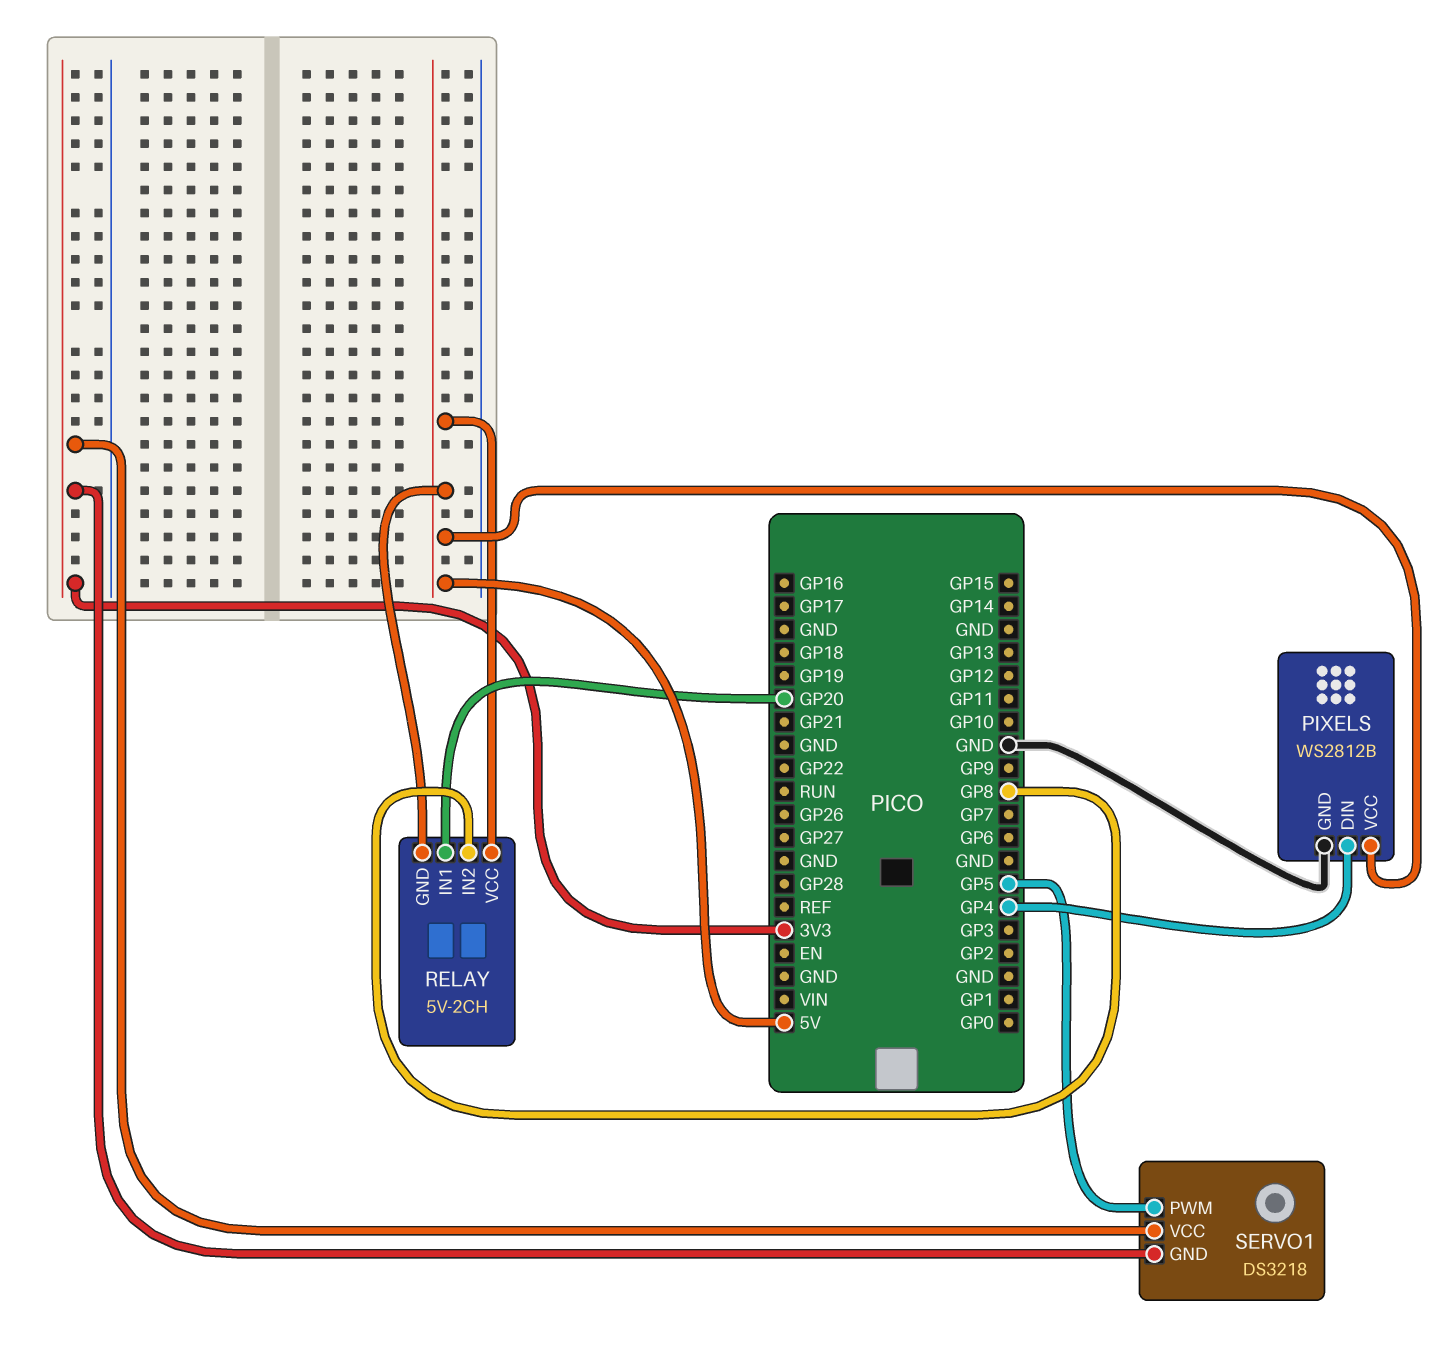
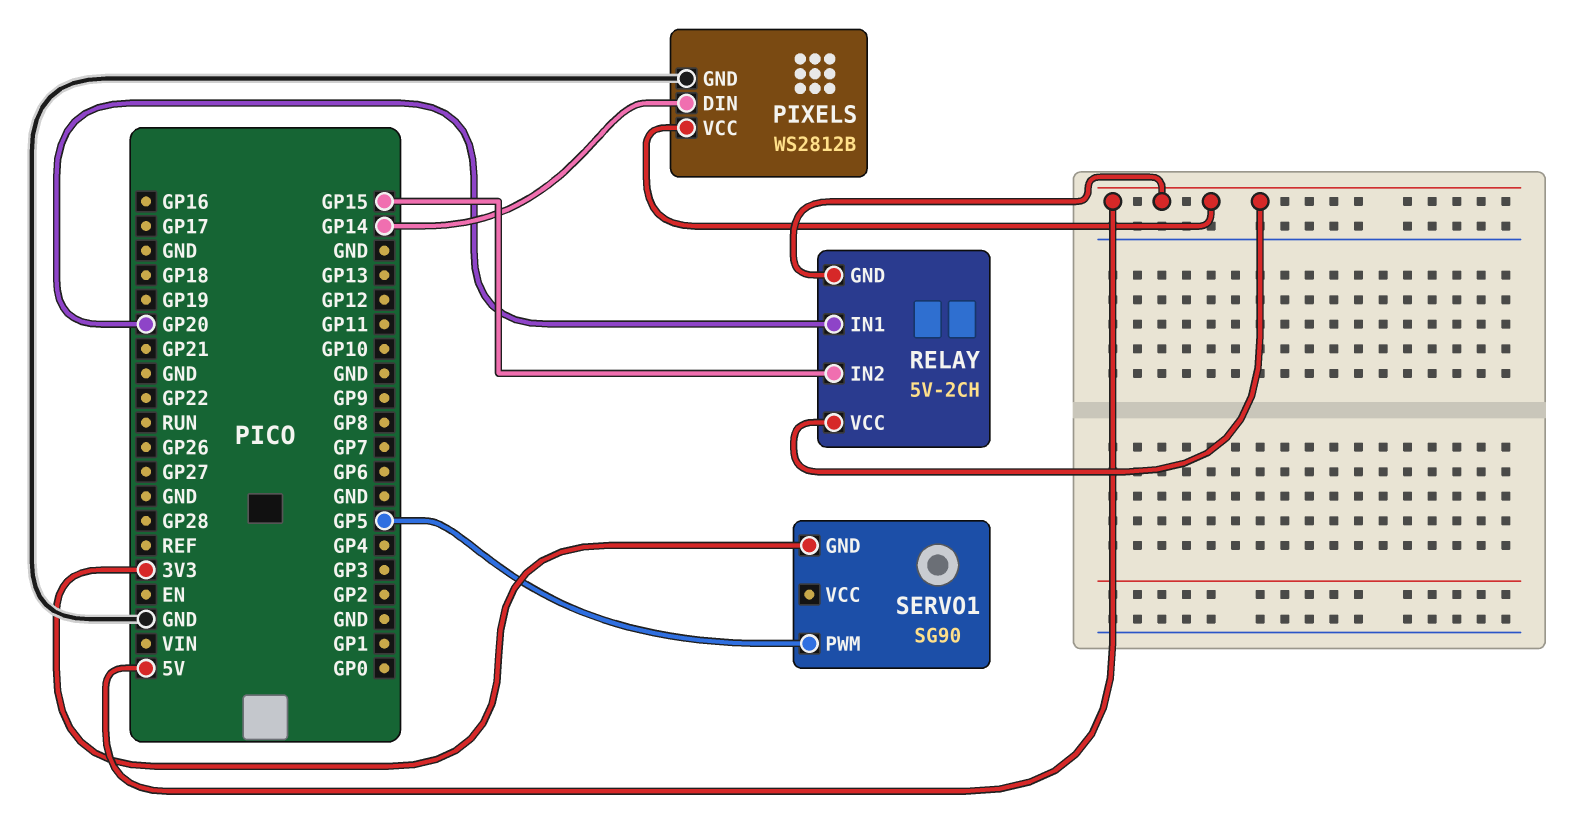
PIXELS pin DIN: GP4 -> GP14
RELAY pin IN2: GP8 -> GP15
SERVO1: DS3218 -> SG90
SERVO1 pin VCC: 3V3 -> none

